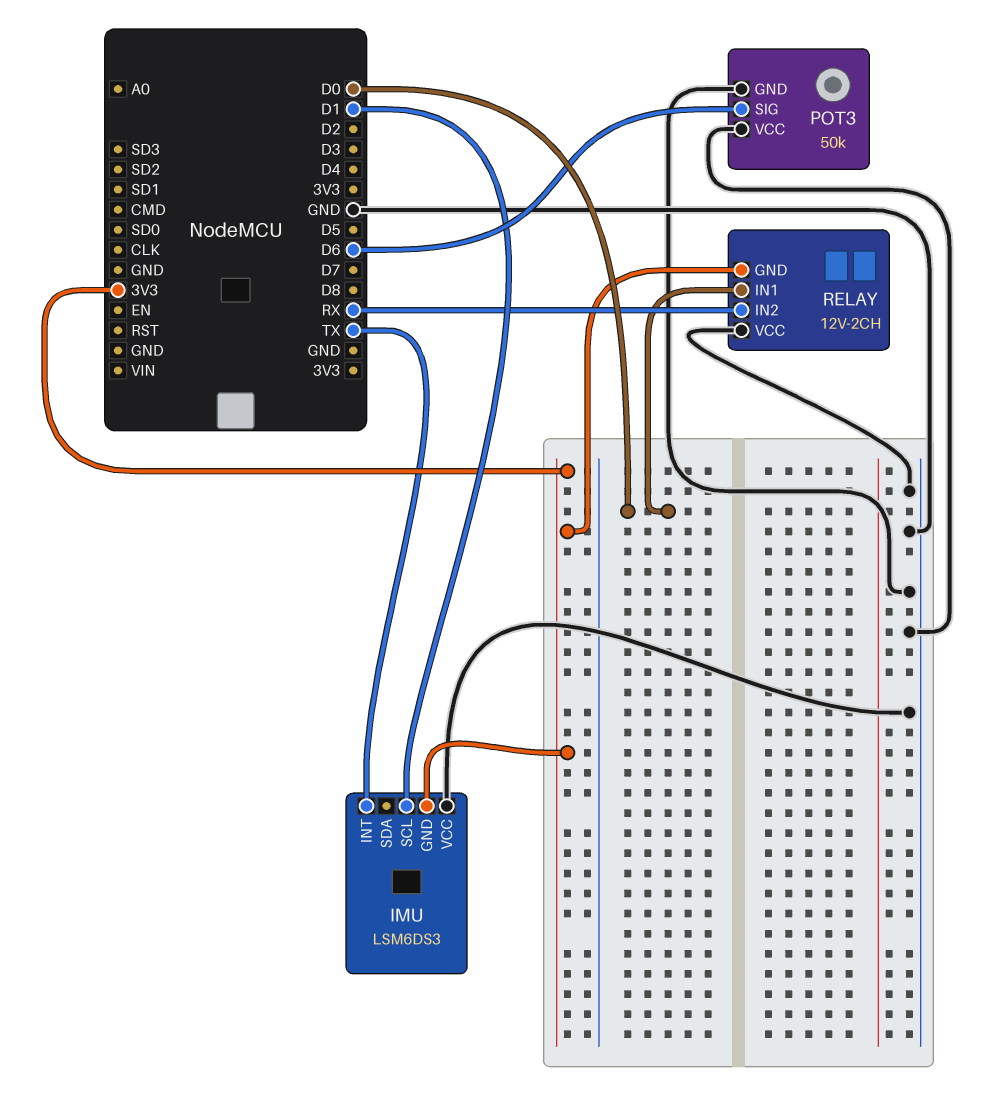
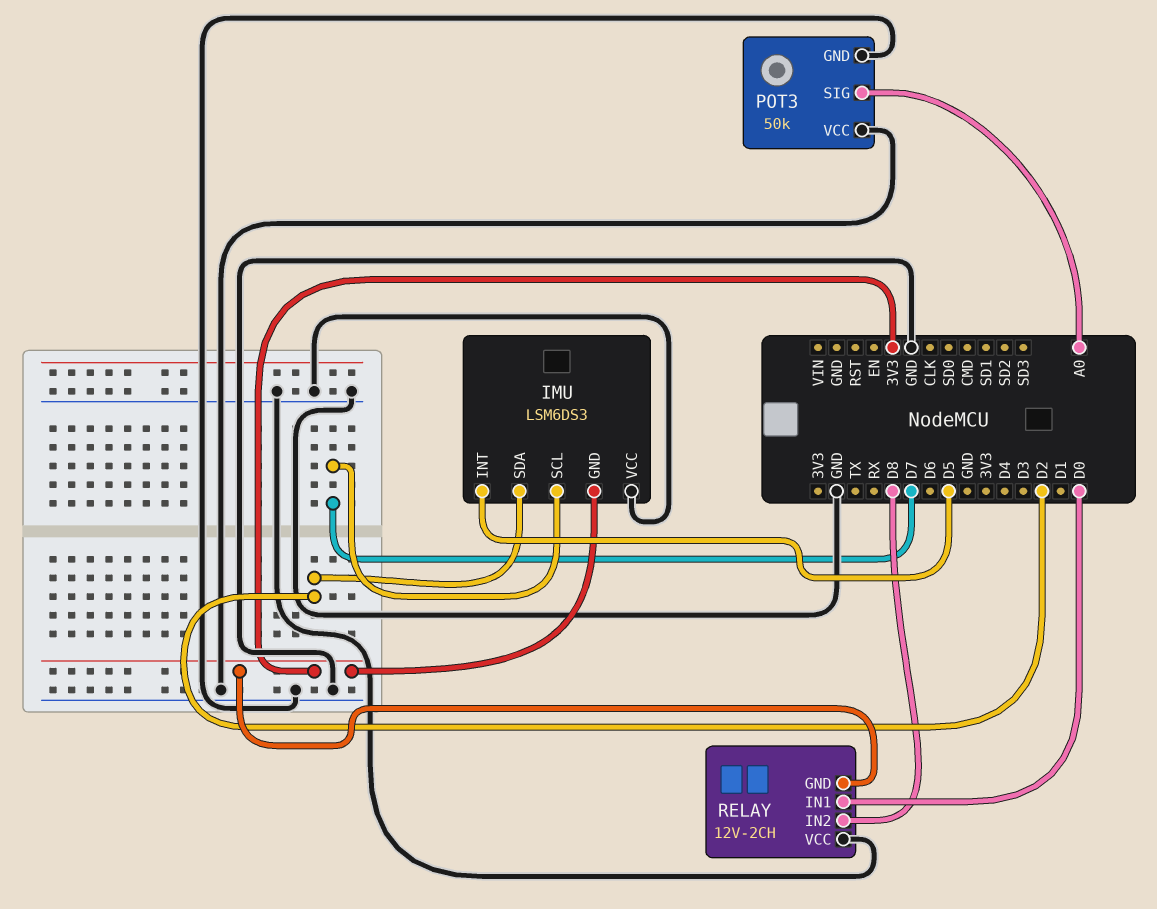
IMU pin INT: TX -> D5
IMU pin SCL: D1 -> D7
IMU pin SDA: none -> D2
POT3 pin SIG: D6 -> A0
RELAY pin IN2: RX -> D8

